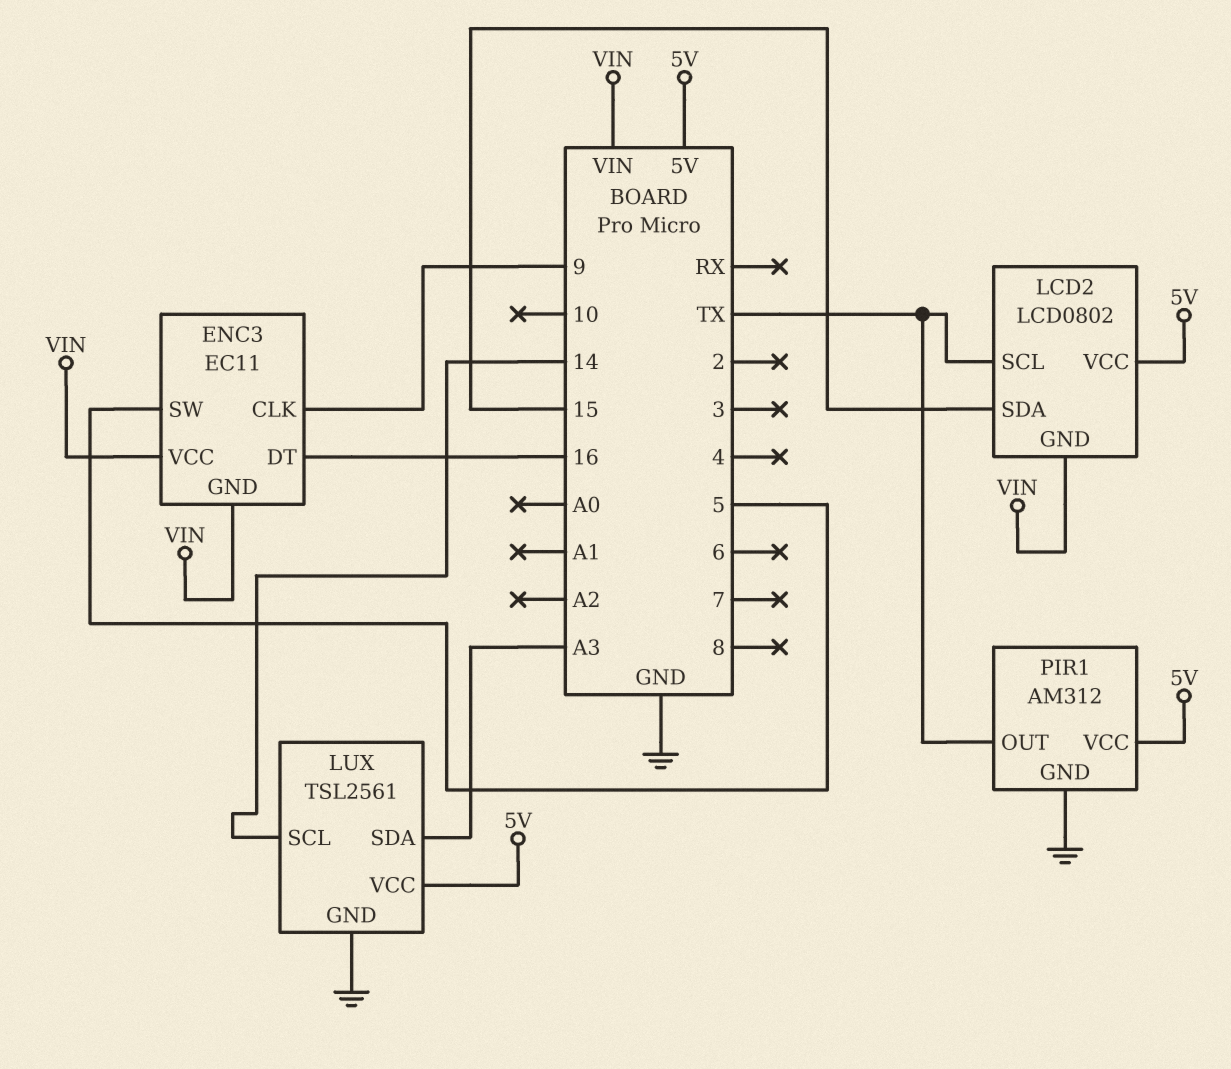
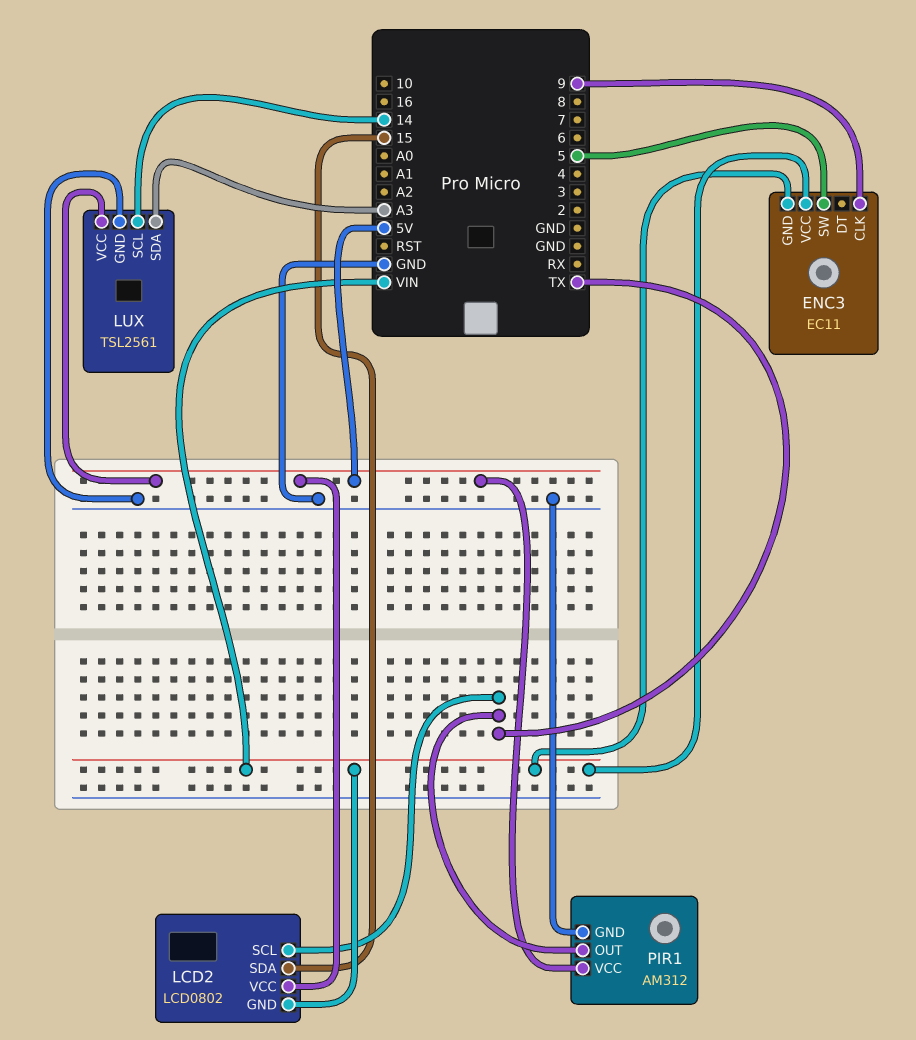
ENC3 pin DT: 16 -> none

